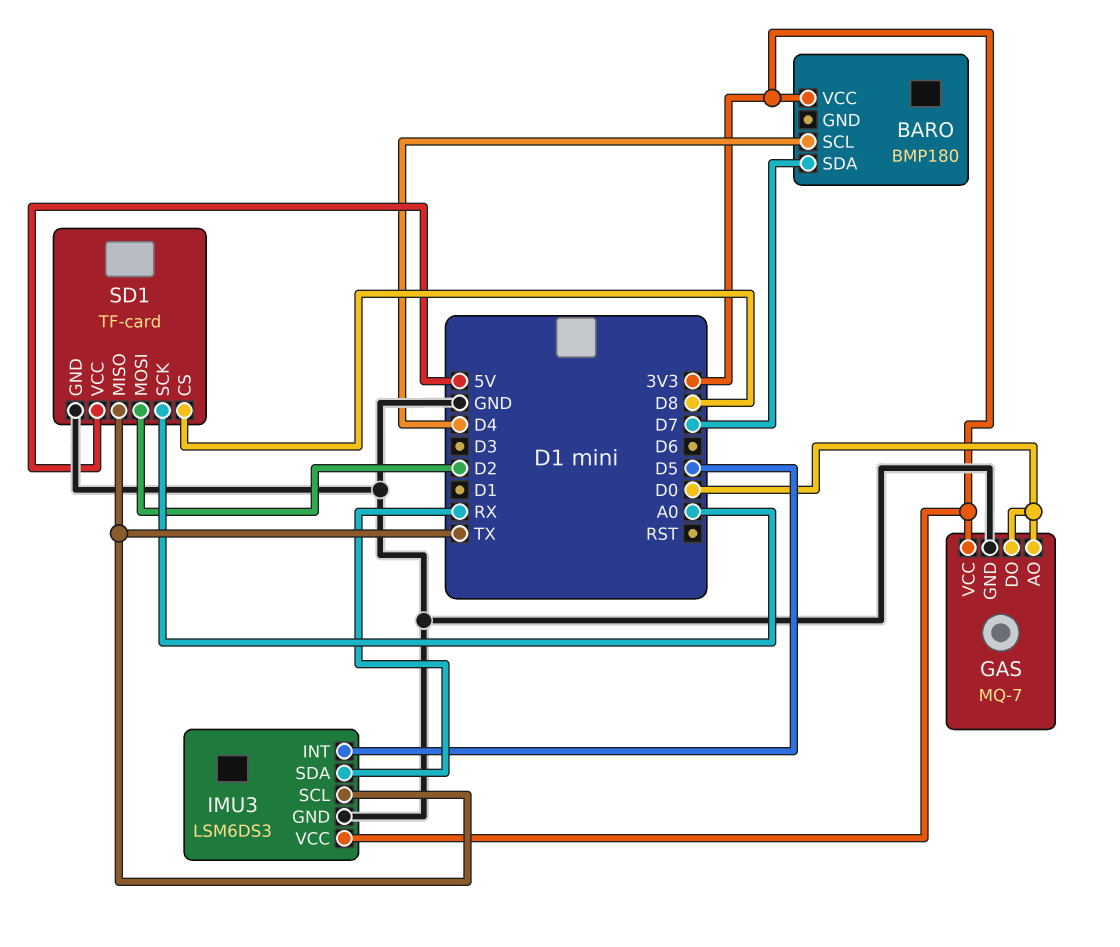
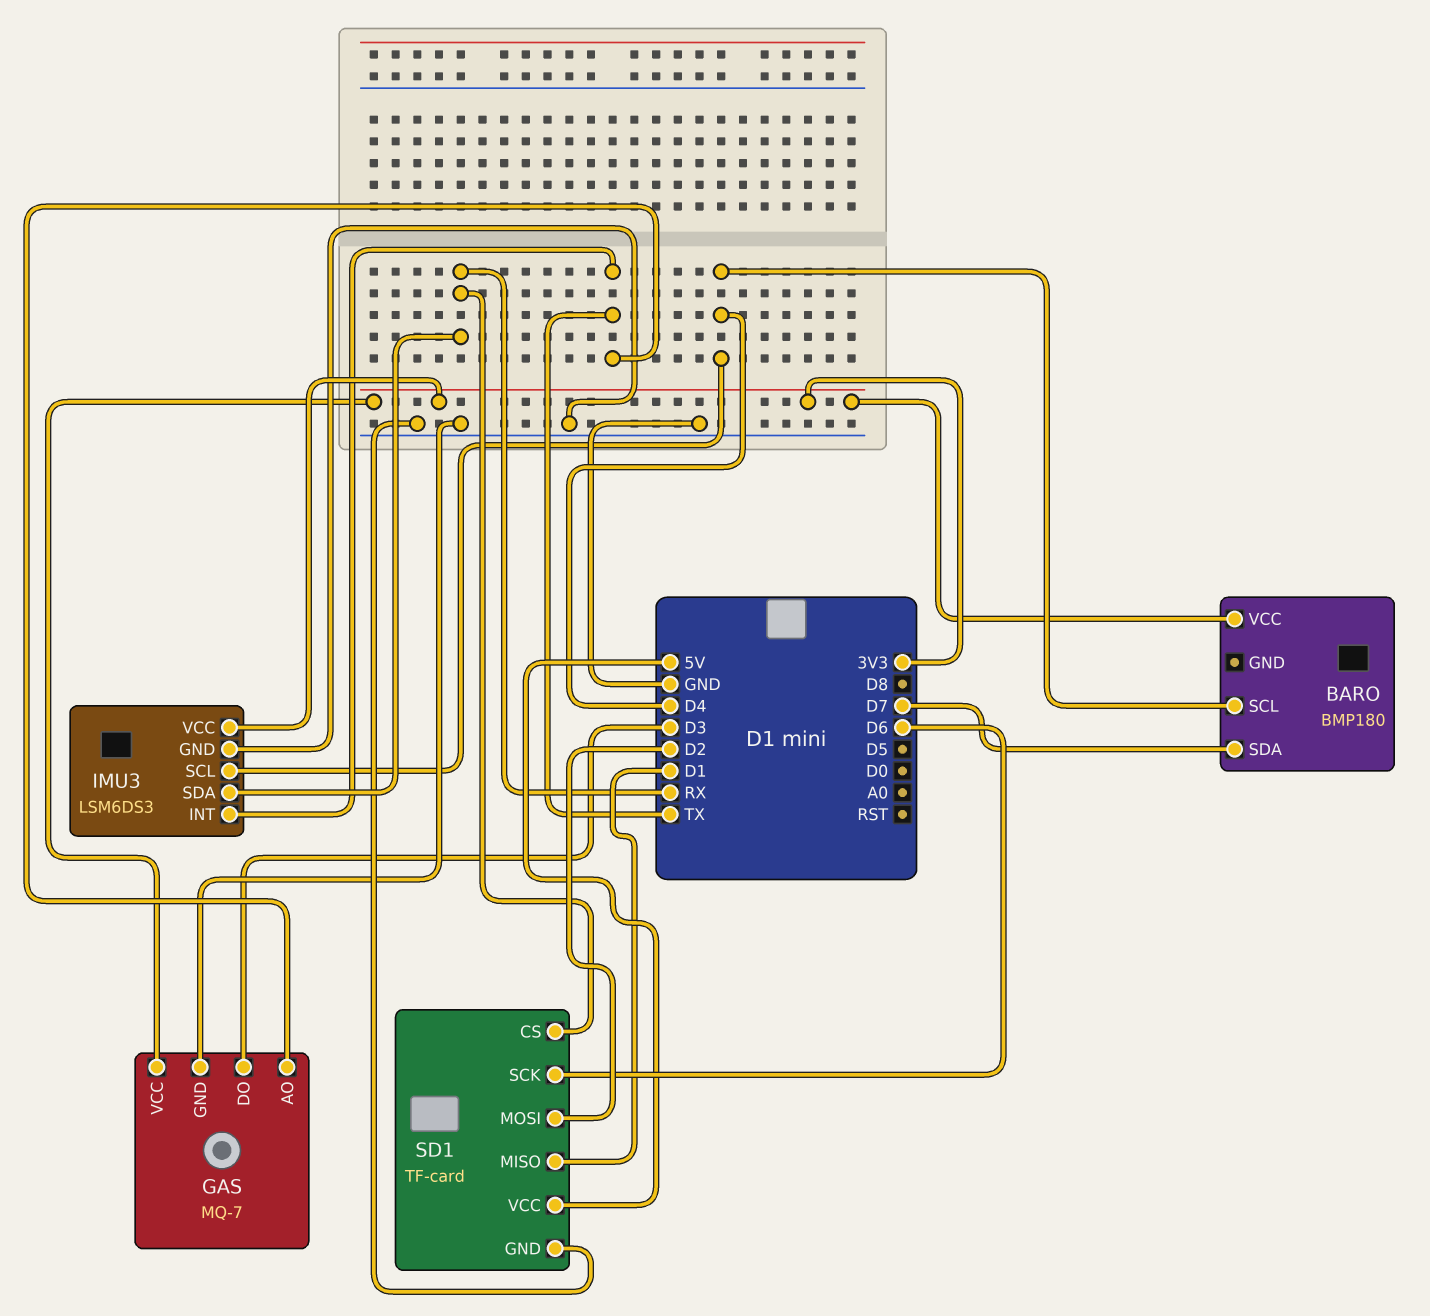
GAS pin AO: D0 -> TX
GAS pin DO: D0 -> D3
IMU3 pin INT: D5 -> TX
IMU3 pin SCL: TX -> D4
SD1 pin CS: D8 -> RX
SD1 pin MISO: TX -> D1
SD1 pin SCK: A0 -> D6

